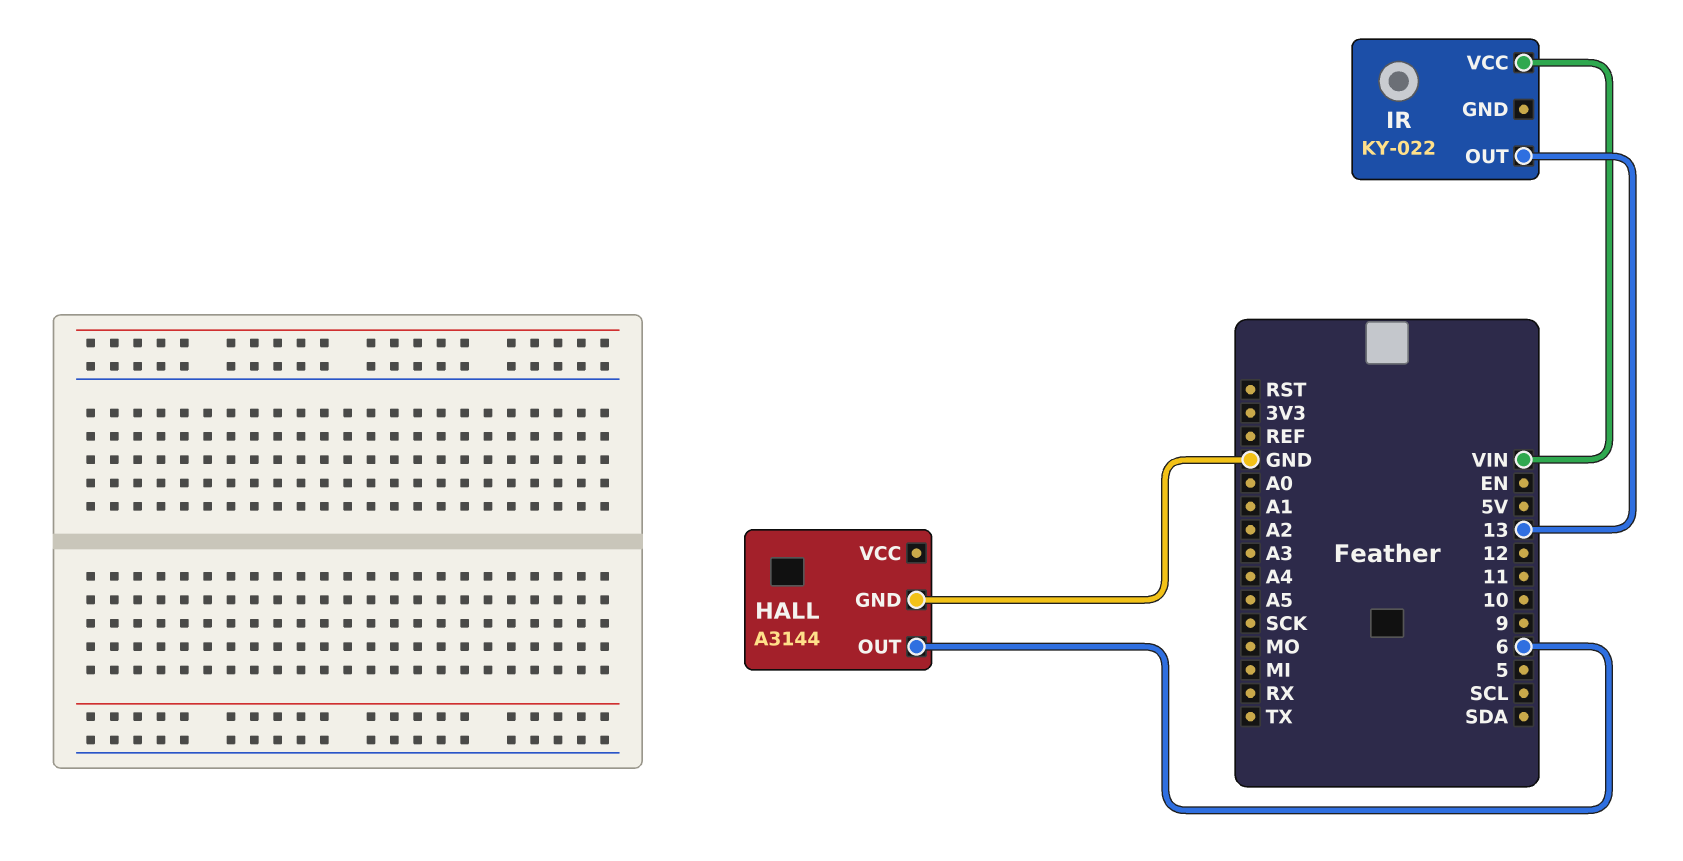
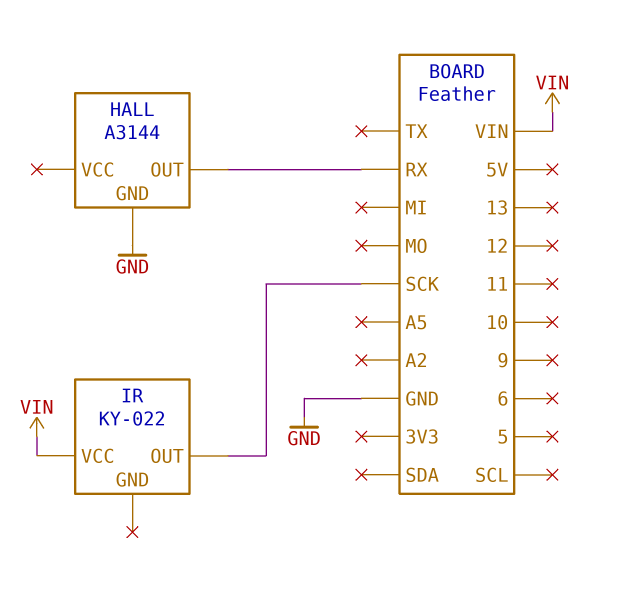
HALL pin OUT: 6 -> RX
IR pin OUT: 13 -> SCK

